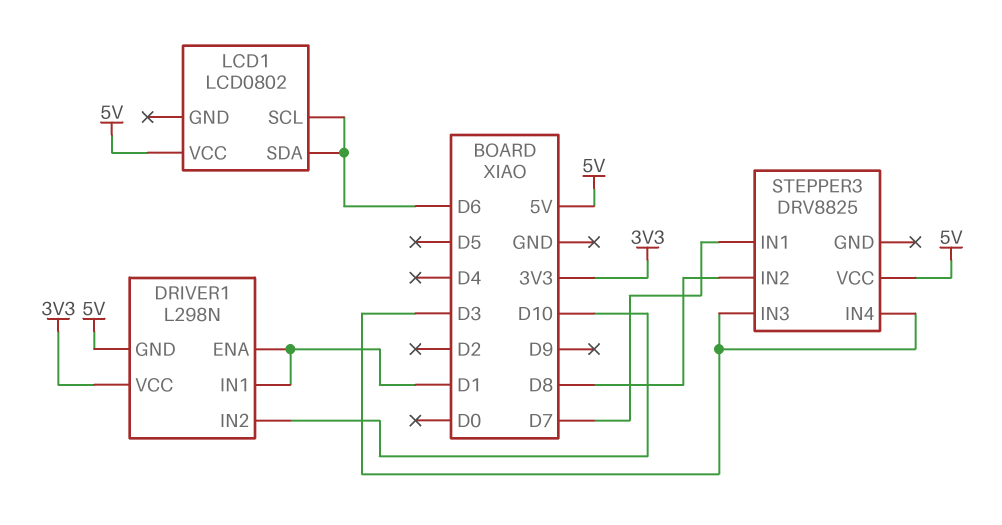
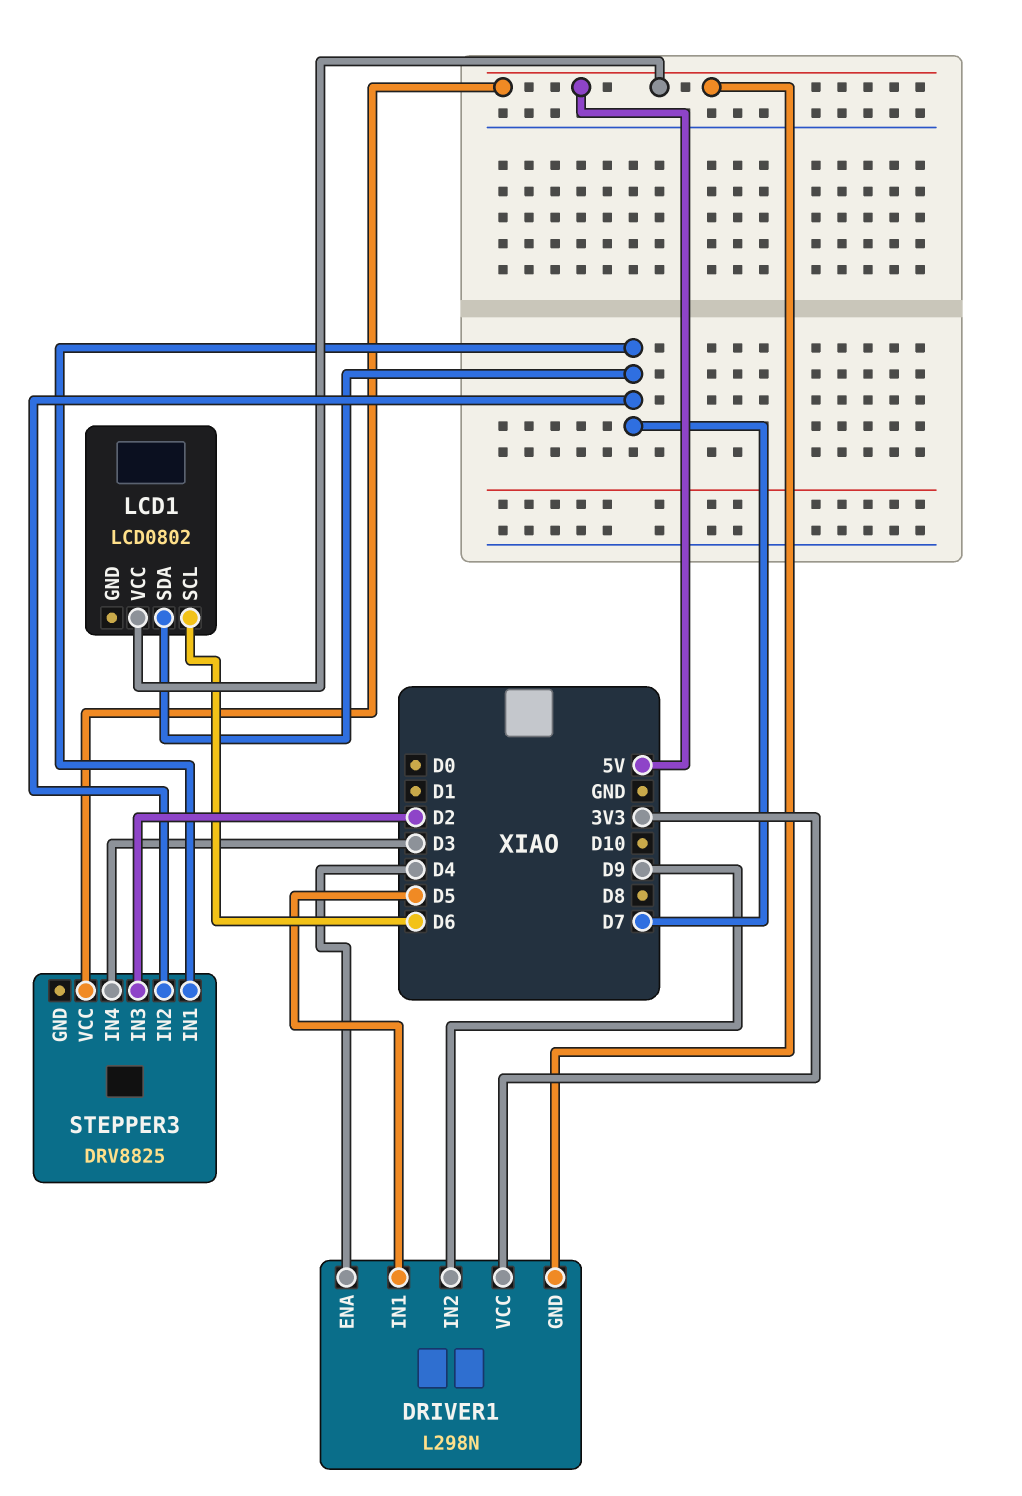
DRIVER1 pin ENA: D1 -> D4
DRIVER1 pin IN1: D1 -> D5
DRIVER1 pin IN2: D10 -> D9
LCD1 pin SDA: D6 -> D7
STEPPER3 pin IN2: D8 -> D7
STEPPER3 pin IN3: D3 -> D2

